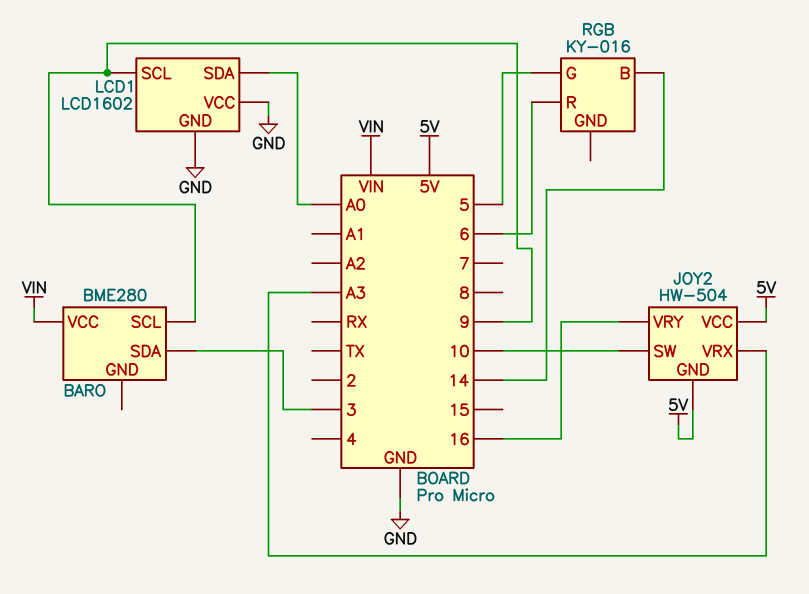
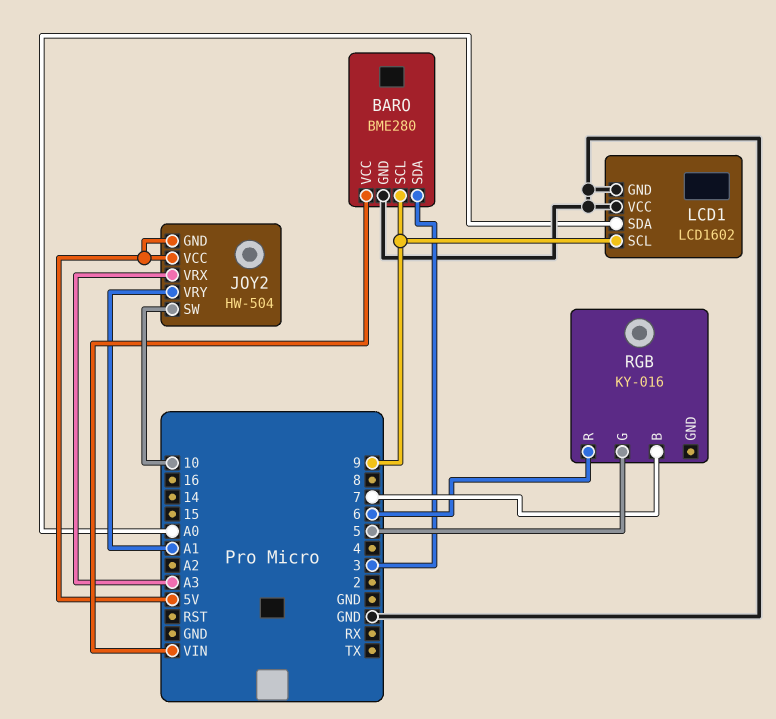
BARO pin GND: none -> GND
JOY2 pin VRY: 16 -> A1
RGB pin B: 14 -> 7

